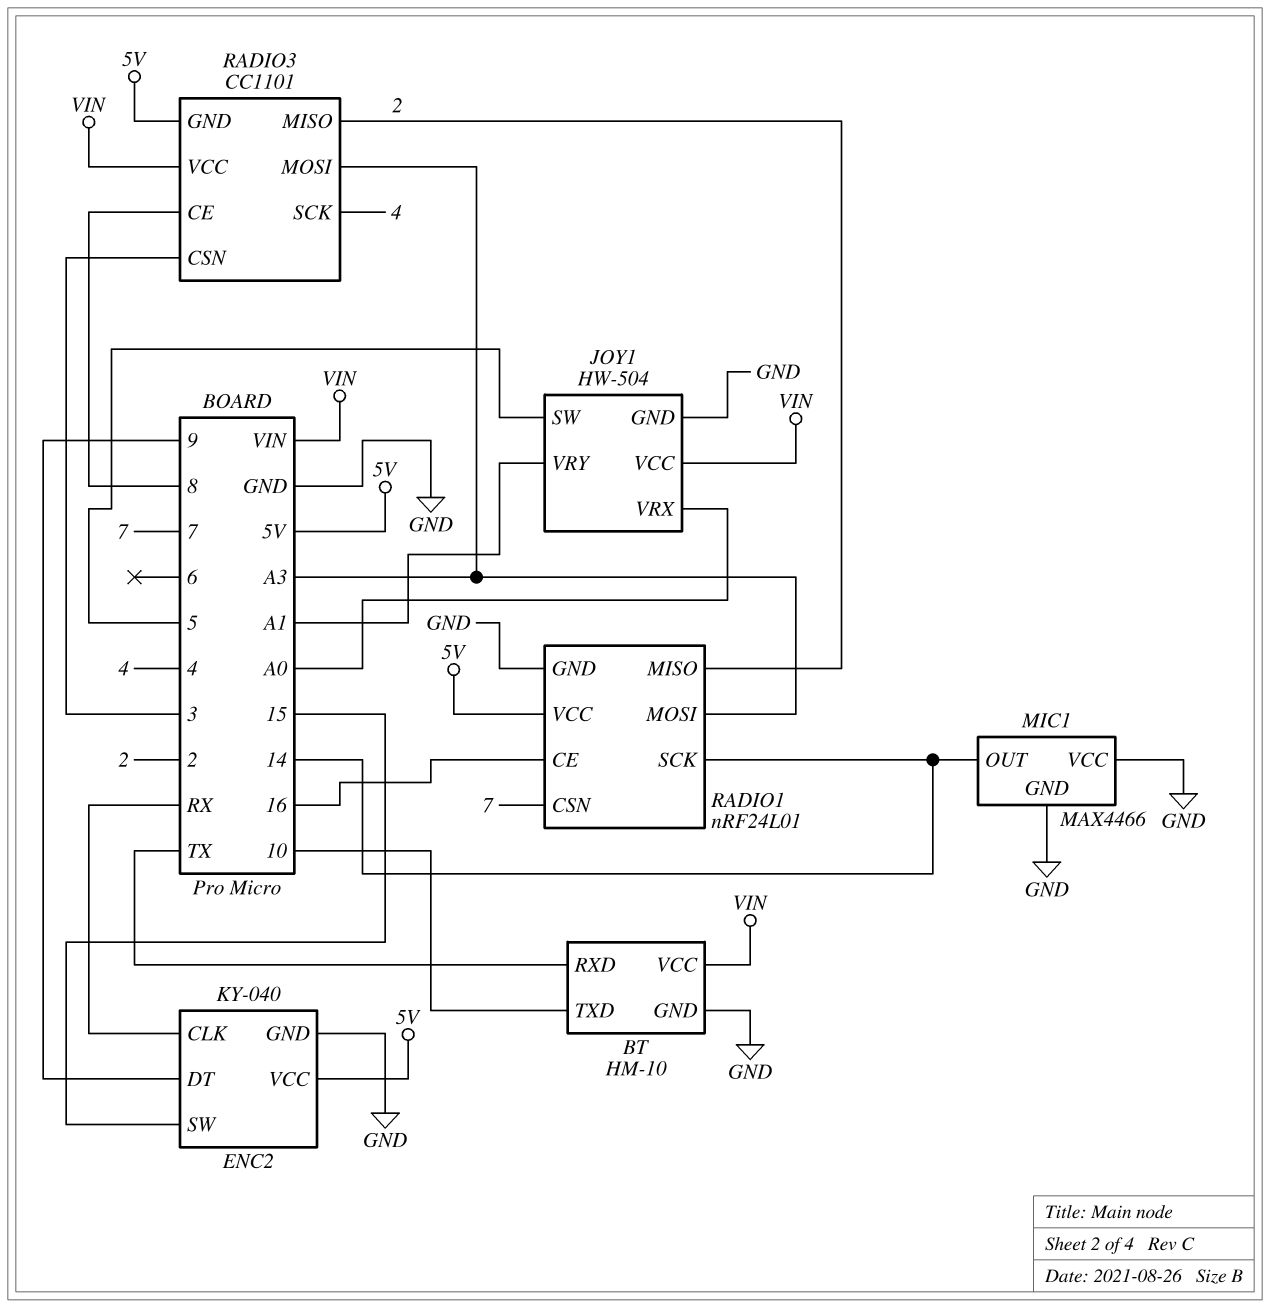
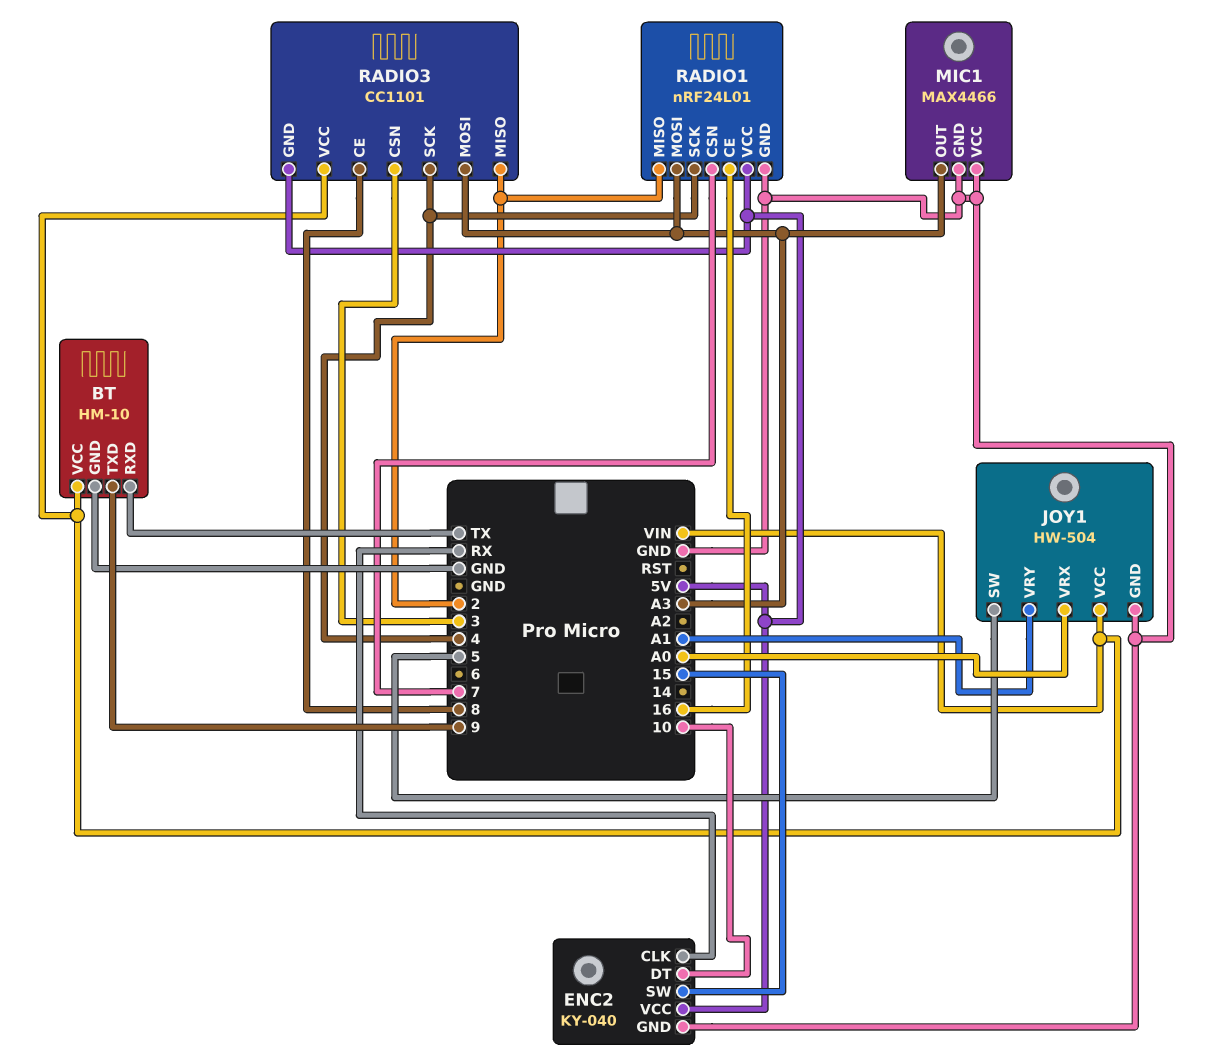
BT pin TXD: 10 -> 9
ENC2 pin DT: 9 -> 10
MIC1 pin OUT: 14 -> A3
RADIO1 pin SCK: 14 -> 4

